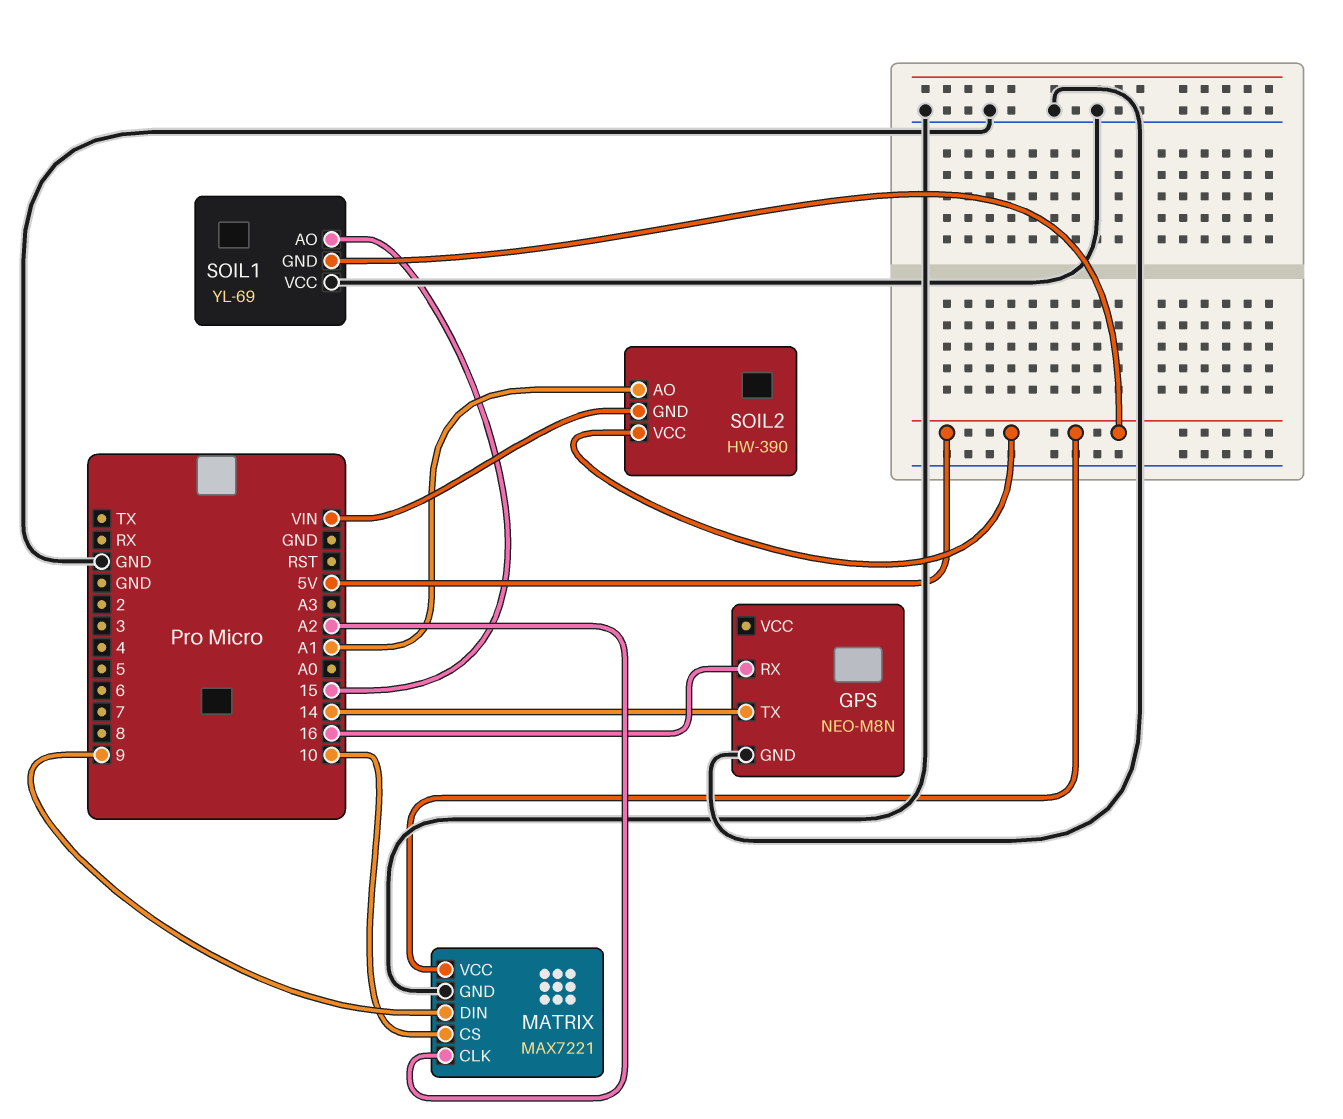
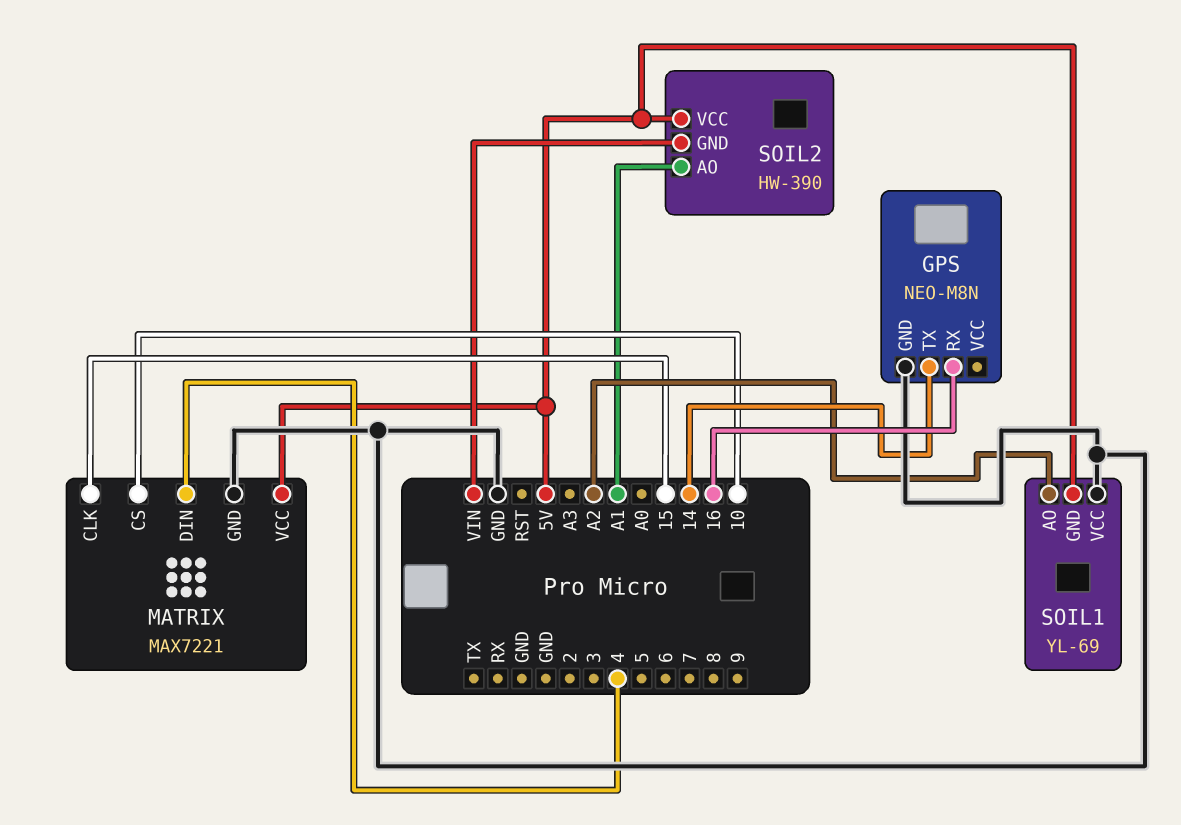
MATRIX pin CLK: A2 -> 15
MATRIX pin DIN: 9 -> 4
SOIL1 pin AO: 15 -> A2

